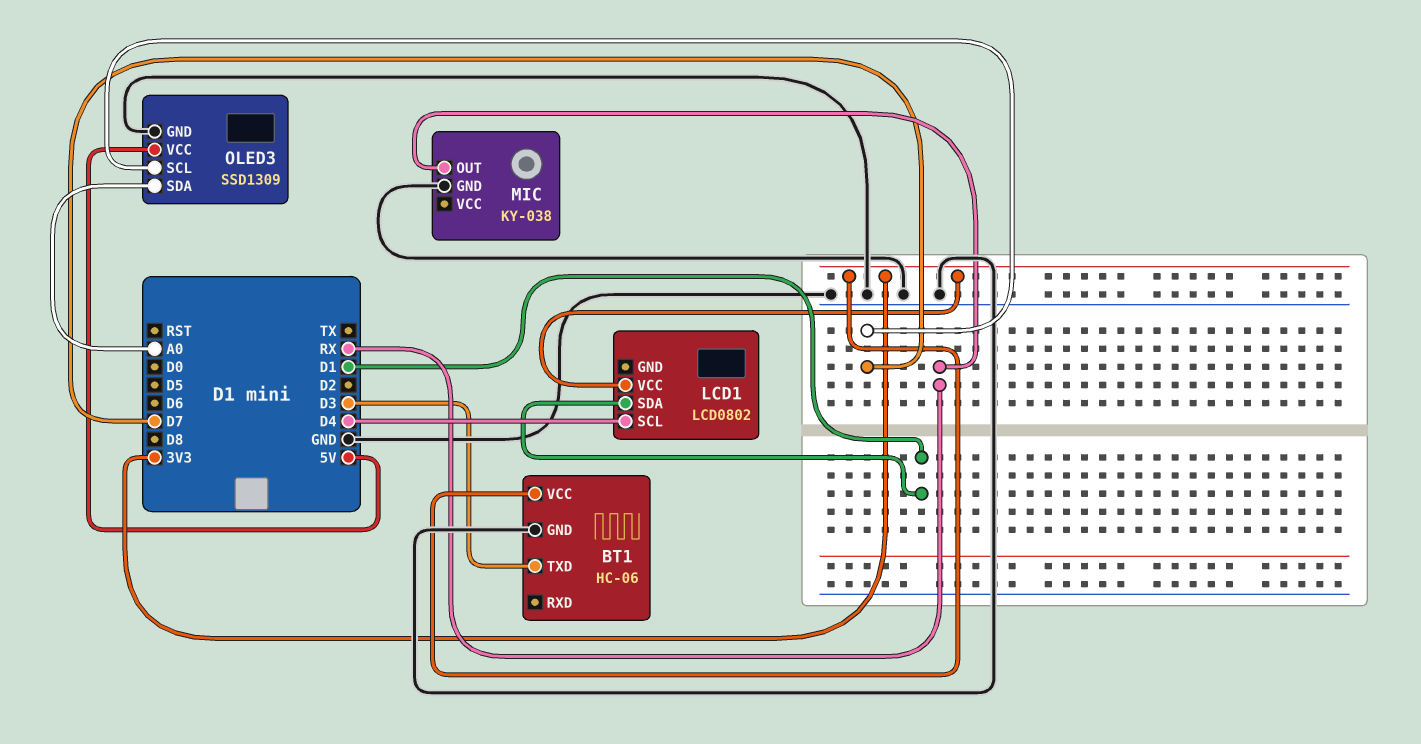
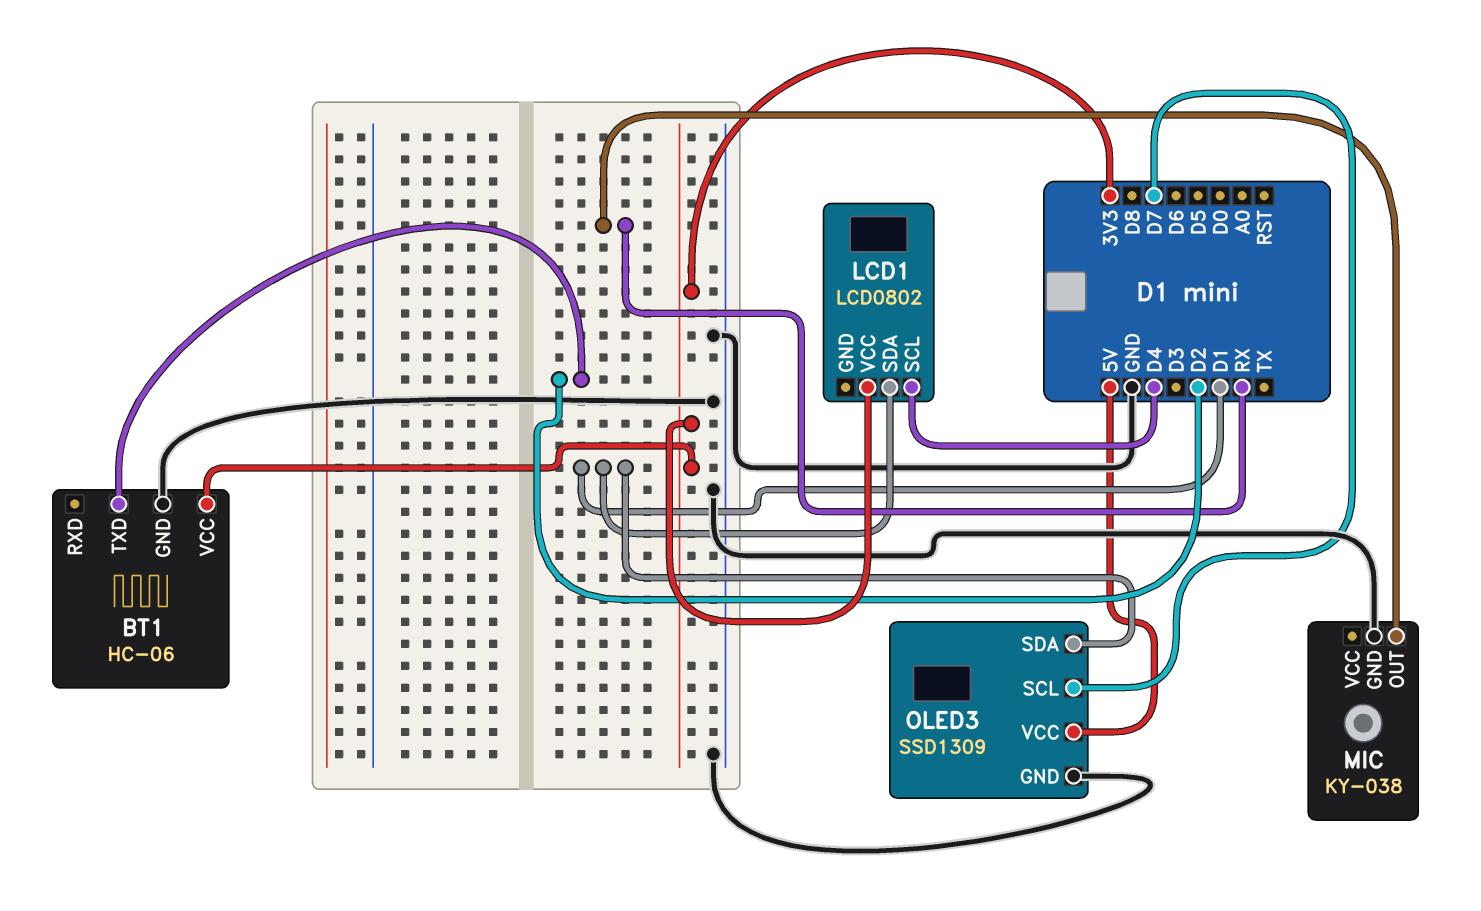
BT1 pin TXD: D3 -> D2
OLED3 pin SDA: A0 -> D1

